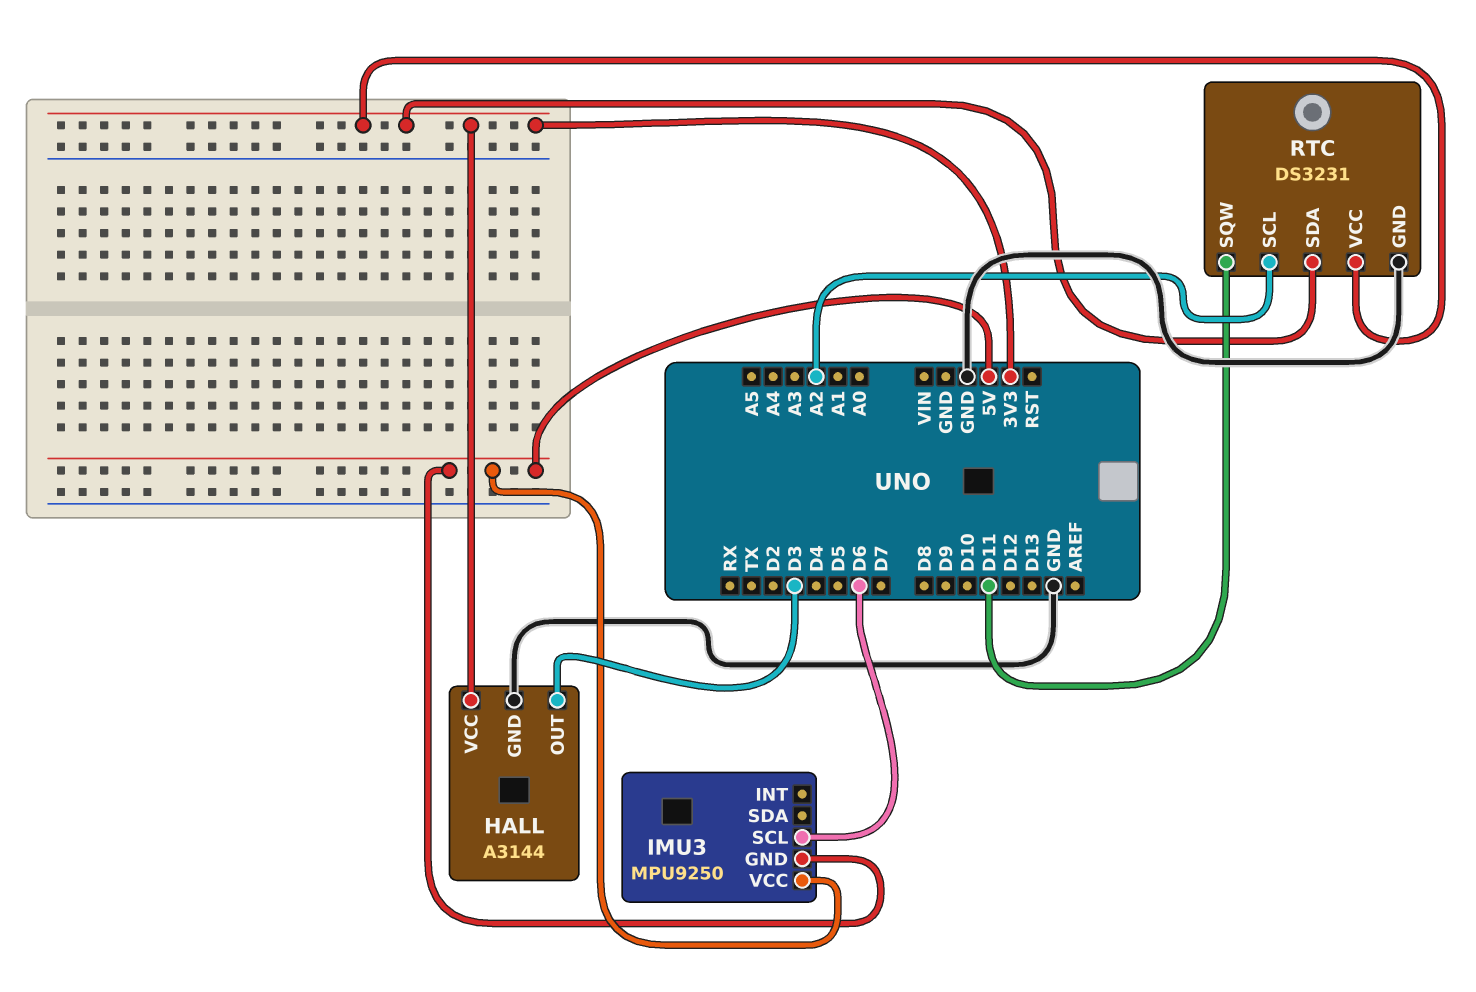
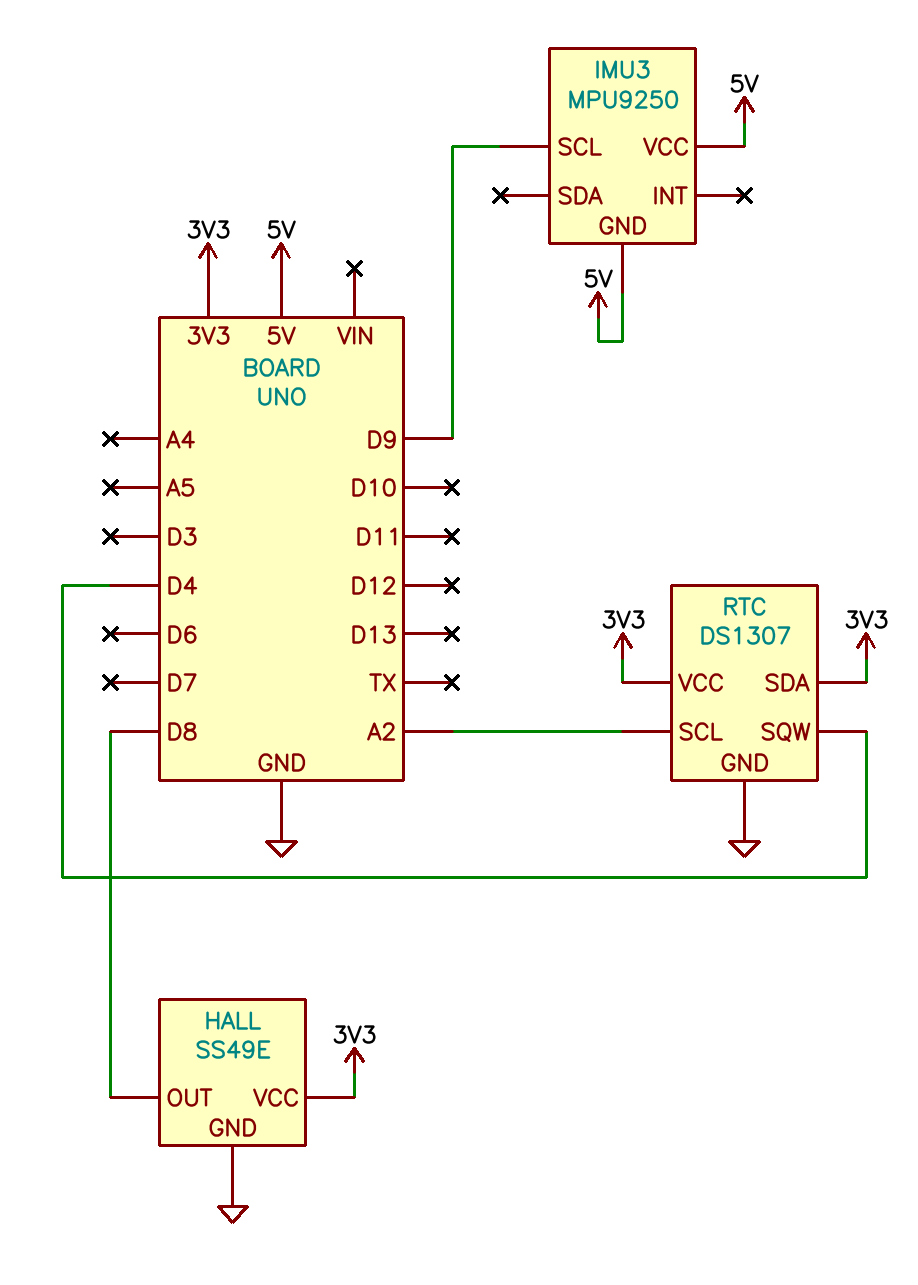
HALL: A3144 -> SS49E
HALL pin OUT: D3 -> D8
IMU3 pin SCL: D6 -> D9
RTC: DS3231 -> DS1307
RTC pin SQW: D11 -> D4

